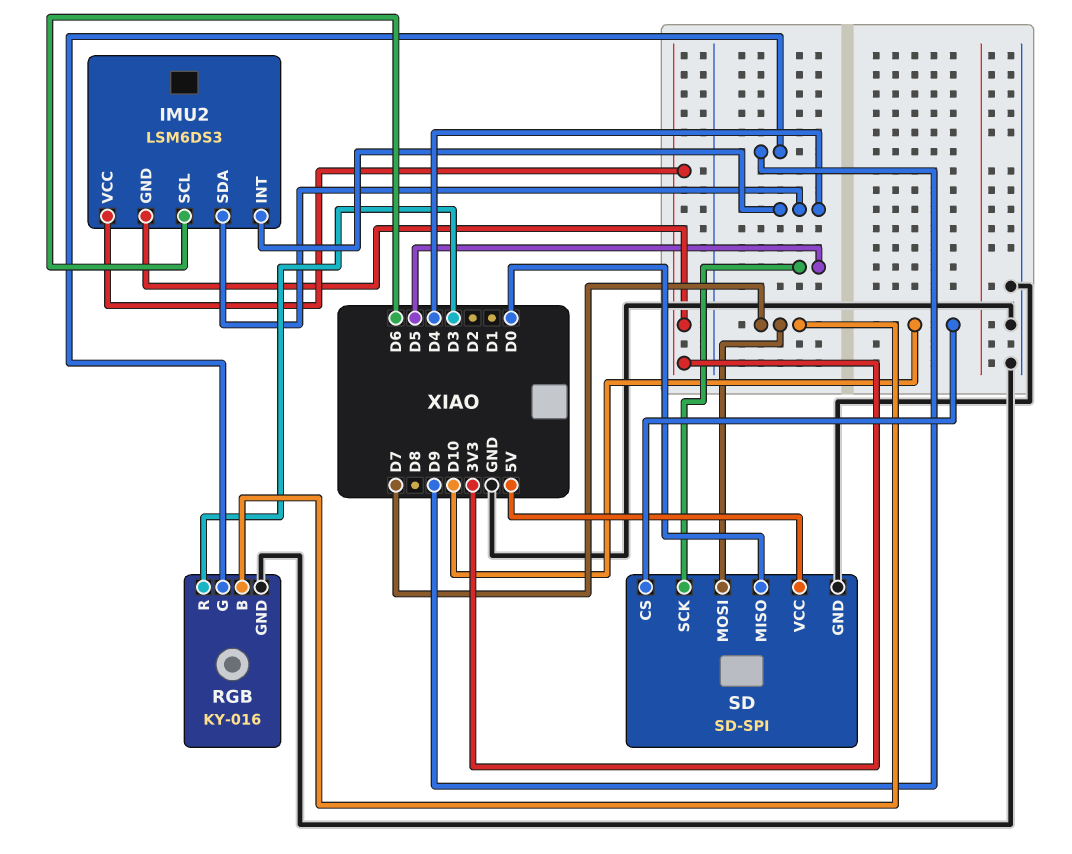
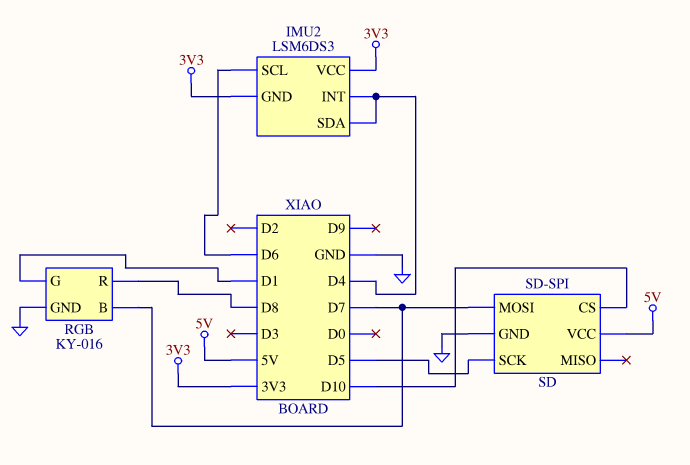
RGB pin G: D9 -> D1
RGB pin R: D3 -> D8
SD pin MISO: D0 -> none

